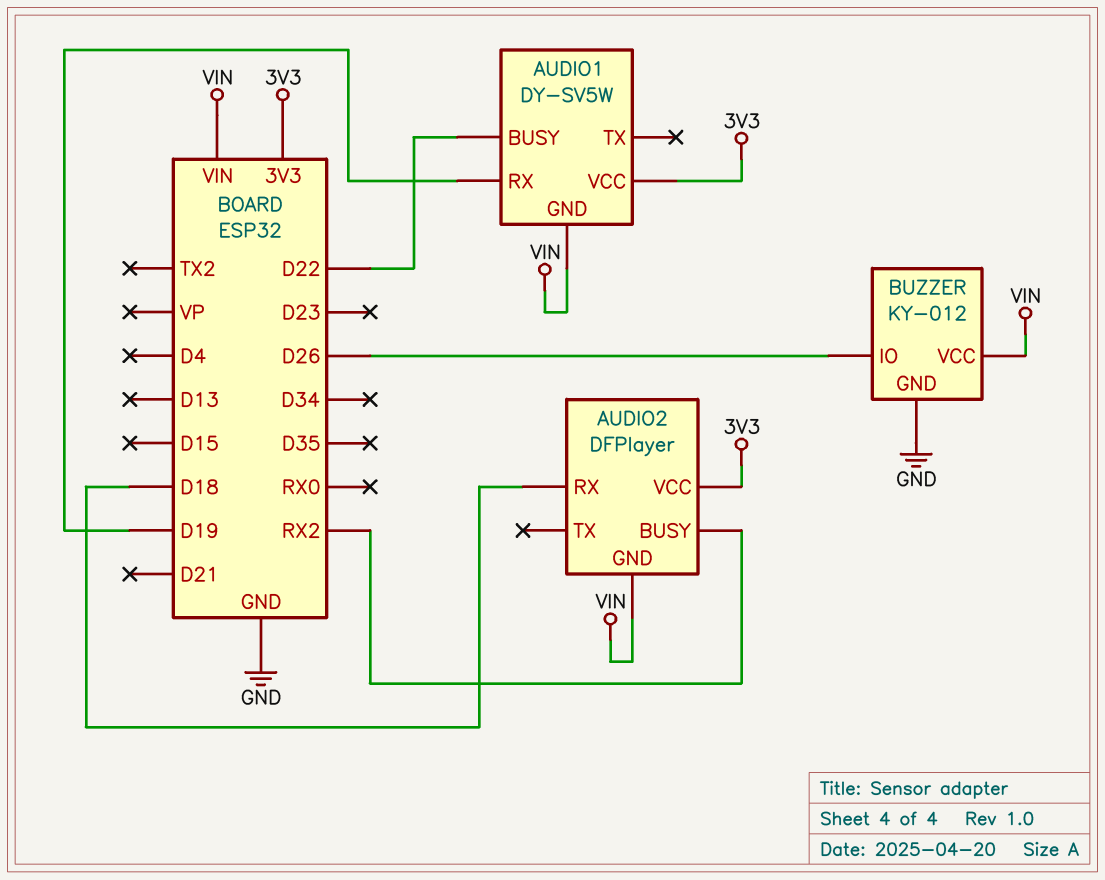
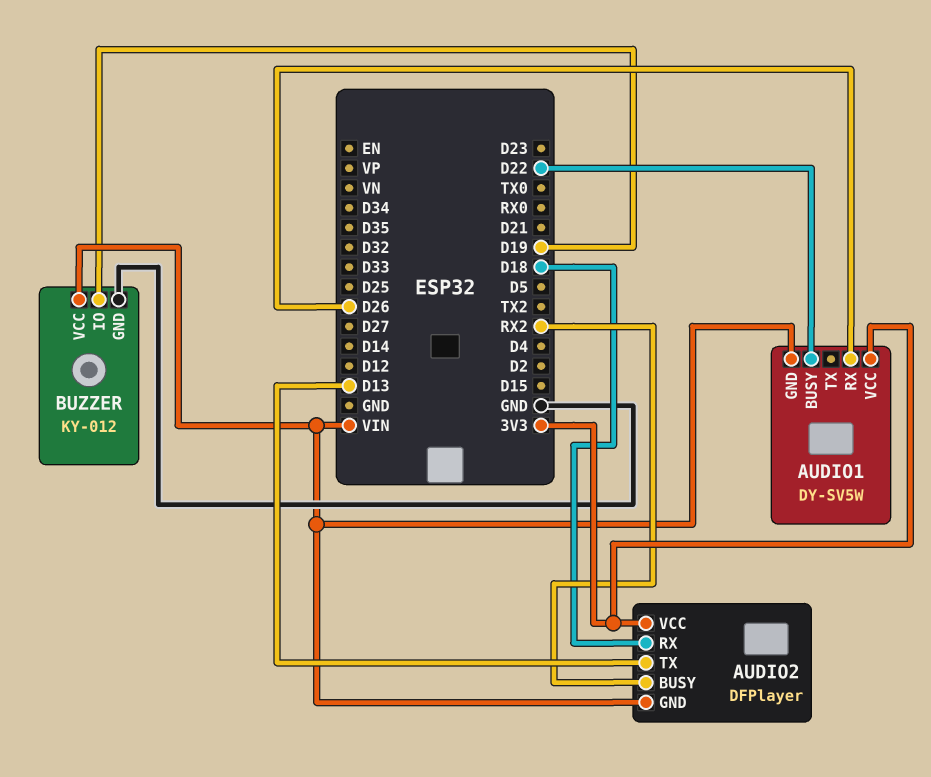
AUDIO1 pin RX: D19 -> D26
AUDIO2 pin TX: none -> D13
BUZZER pin IO: D26 -> D19

